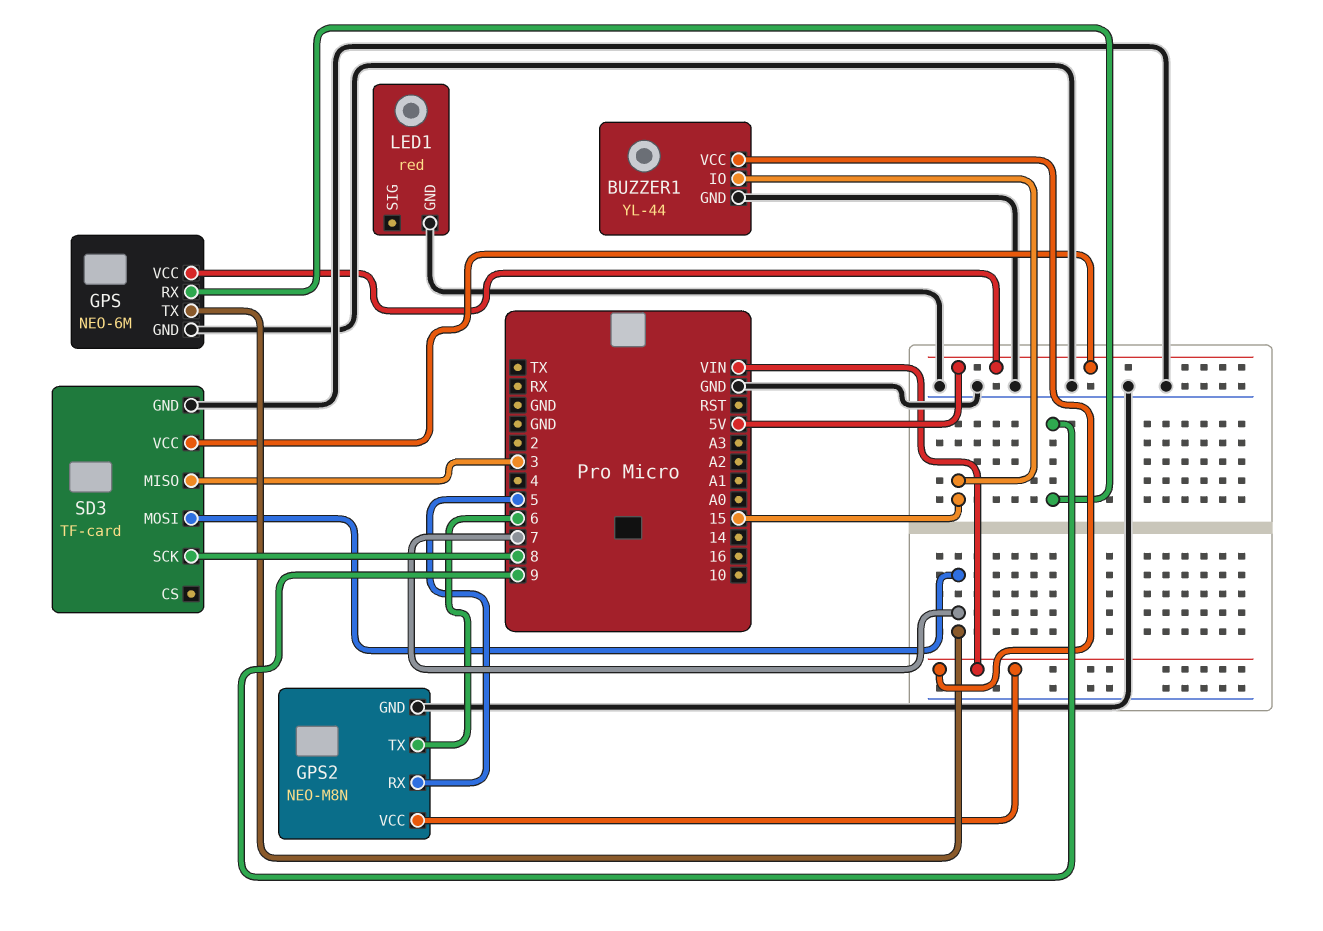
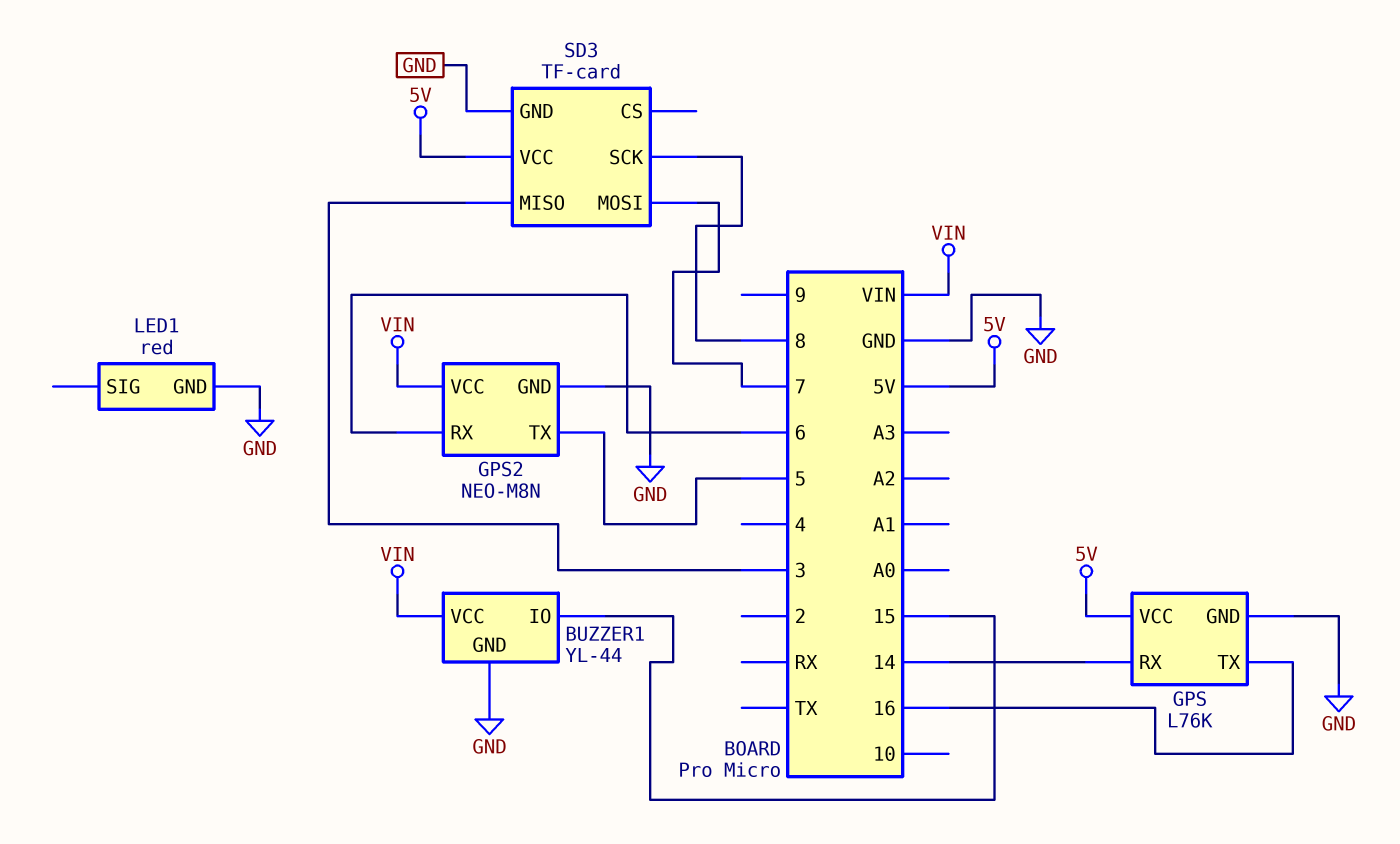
GPS: NEO-6M -> L76K
GPS pin RX: 9 -> 14
GPS pin TX: 7 -> 16
GPS2 pin RX: 5 -> 6
GPS2 pin TX: 6 -> 5

